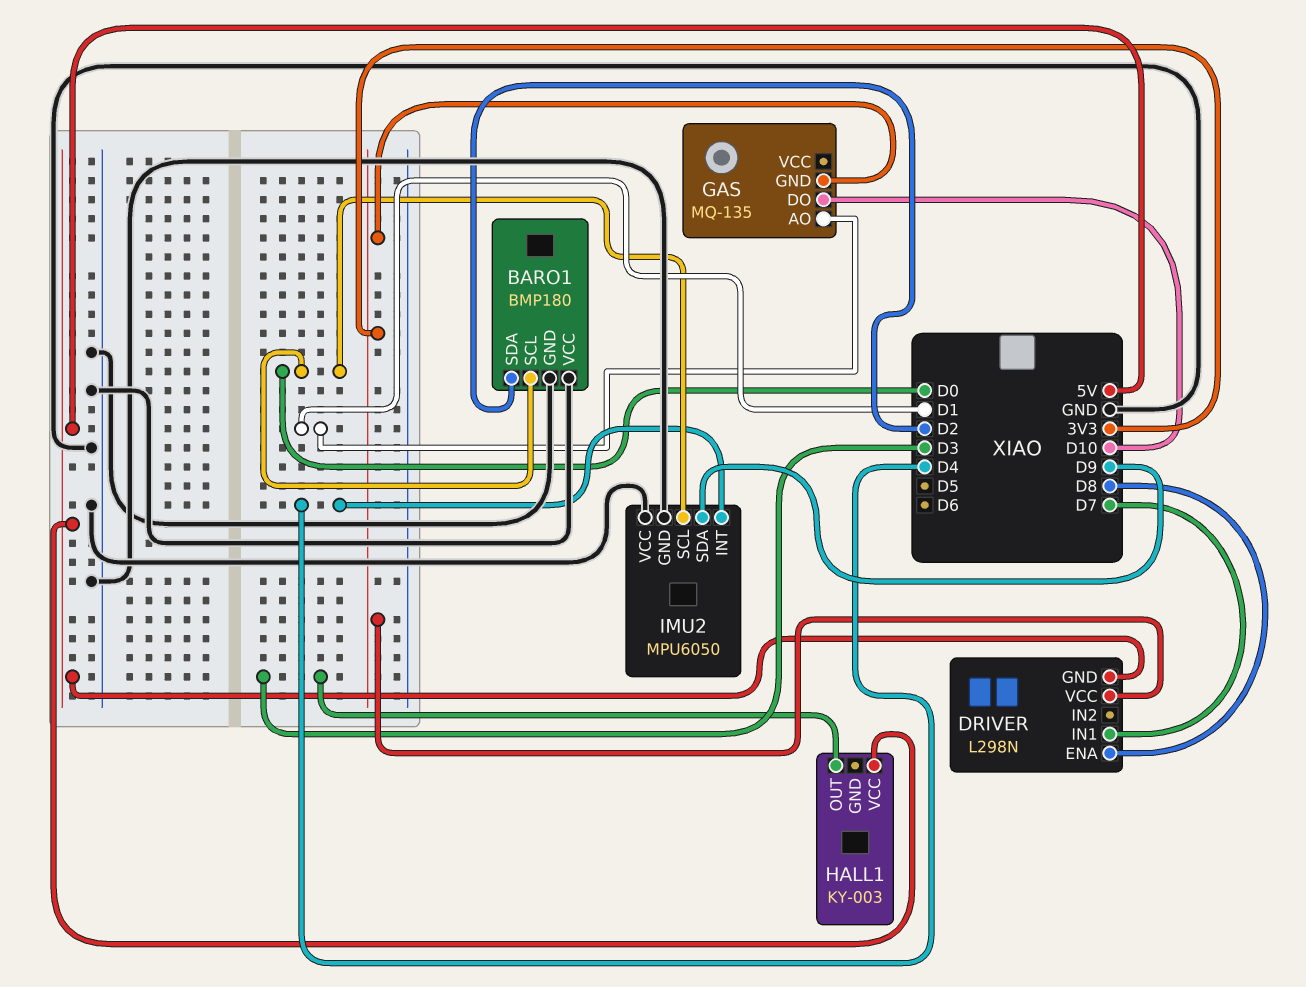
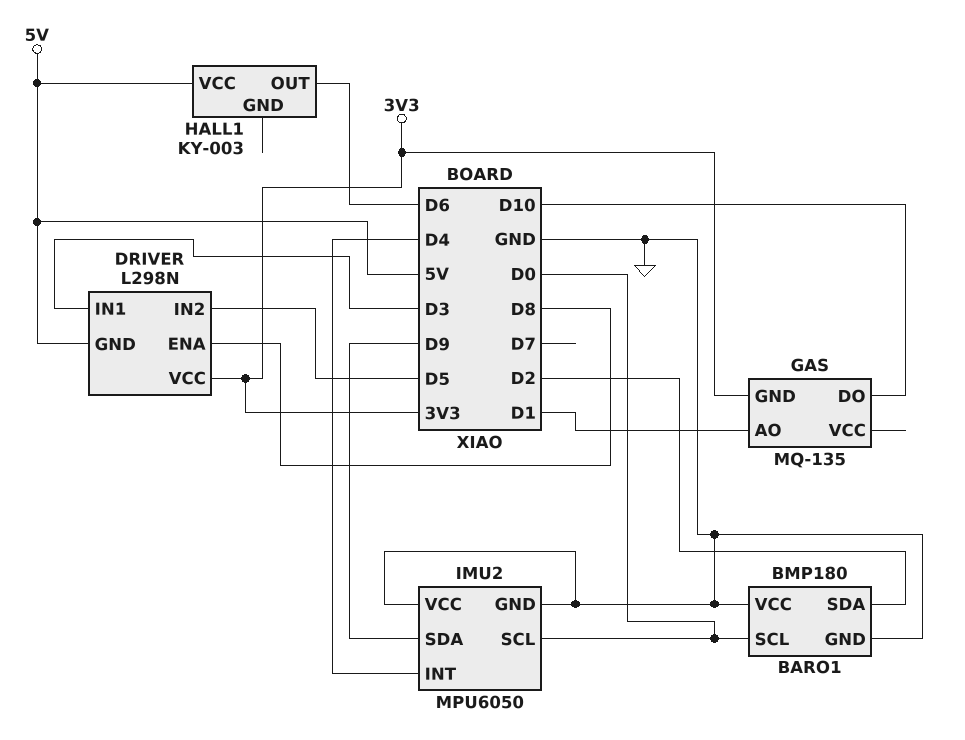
DRIVER pin IN1: D7 -> D3
DRIVER pin IN2: none -> D5
HALL1 pin OUT: D3 -> D6

